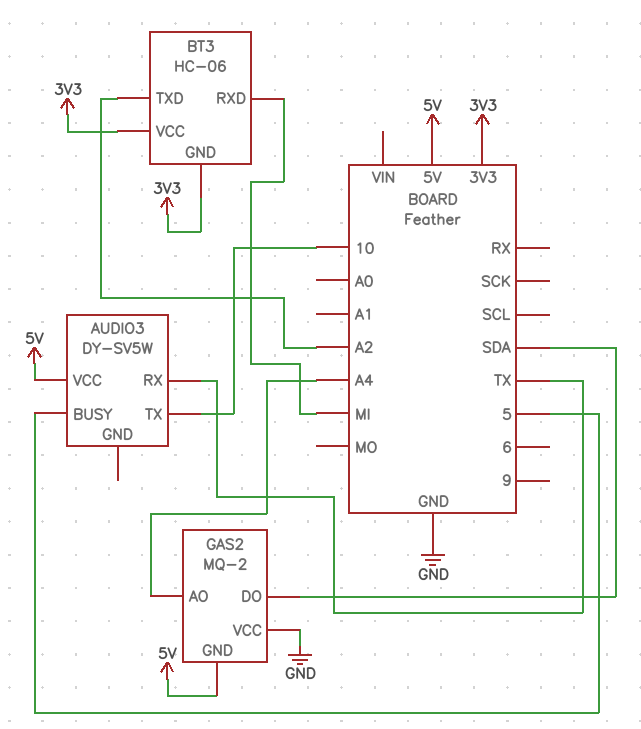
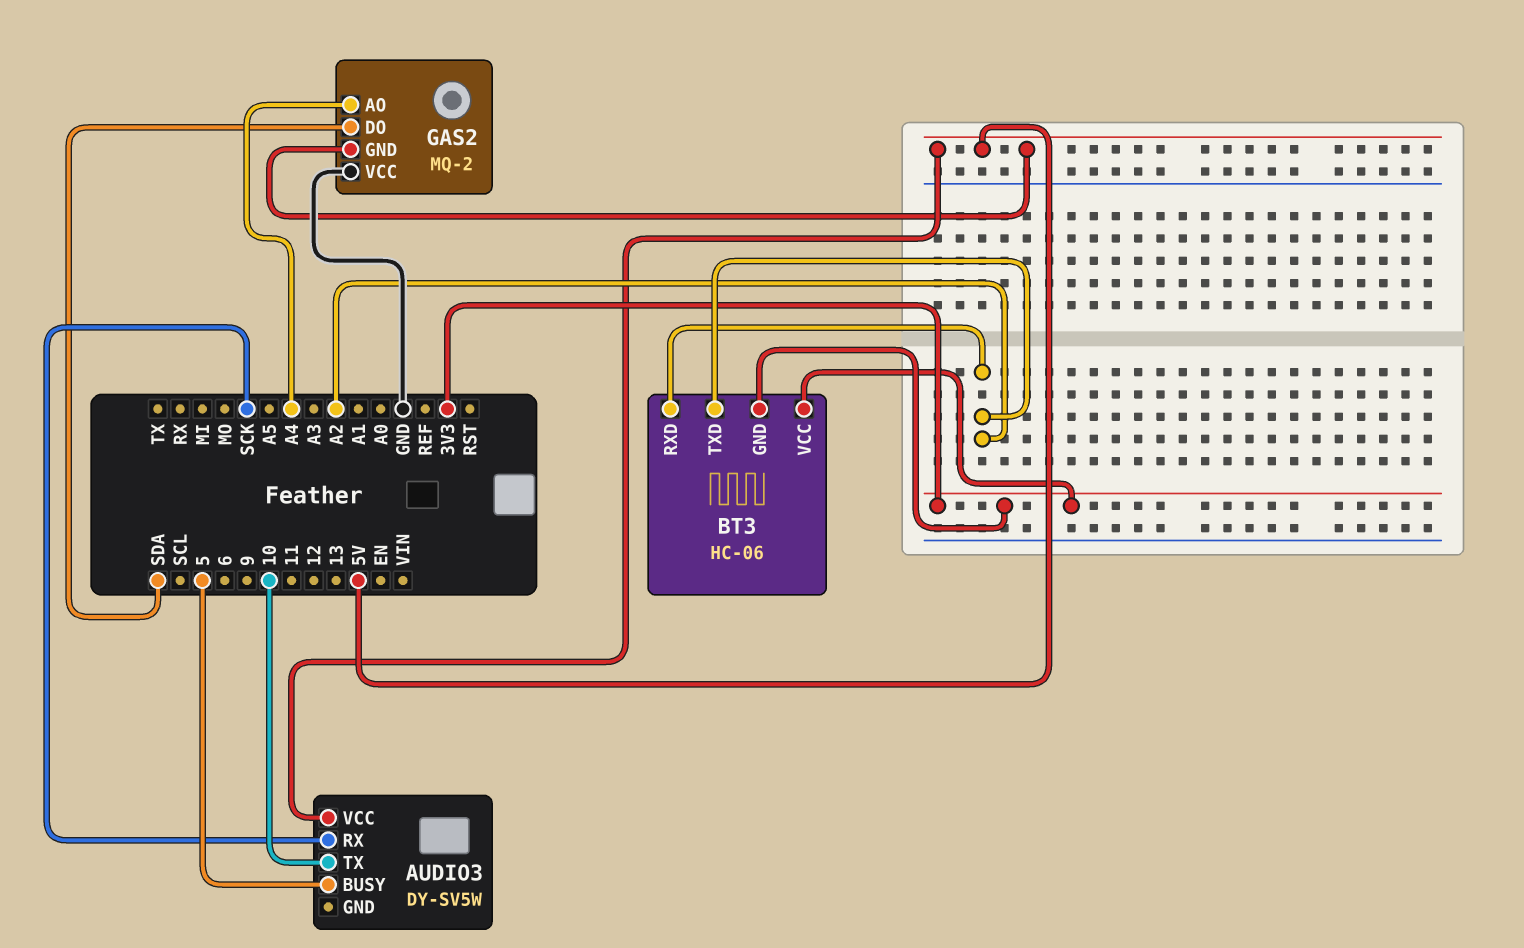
AUDIO3 pin RX: TX -> SCK
BT3 pin RXD: MI -> A2

